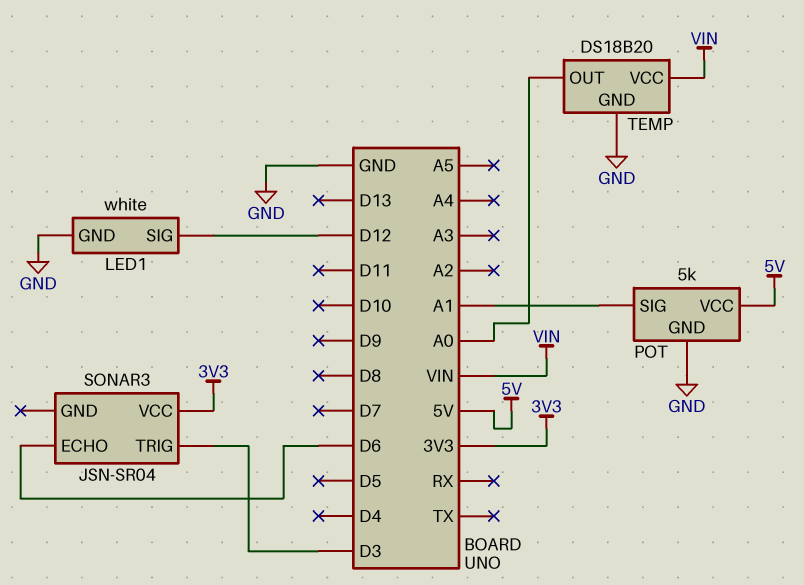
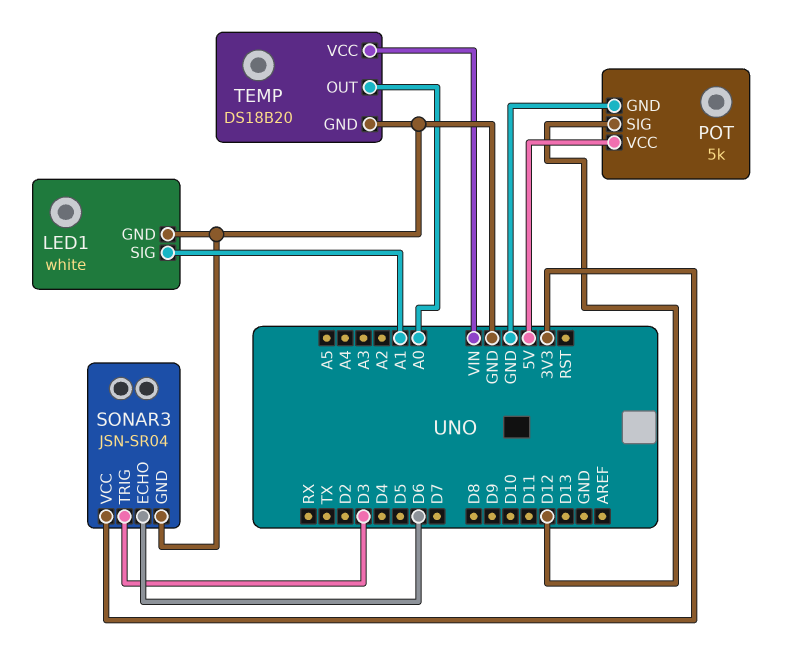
LED1 pin SIG: D12 -> A1
POT pin SIG: A1 -> D12
SONAR3 pin GND: none -> GND

